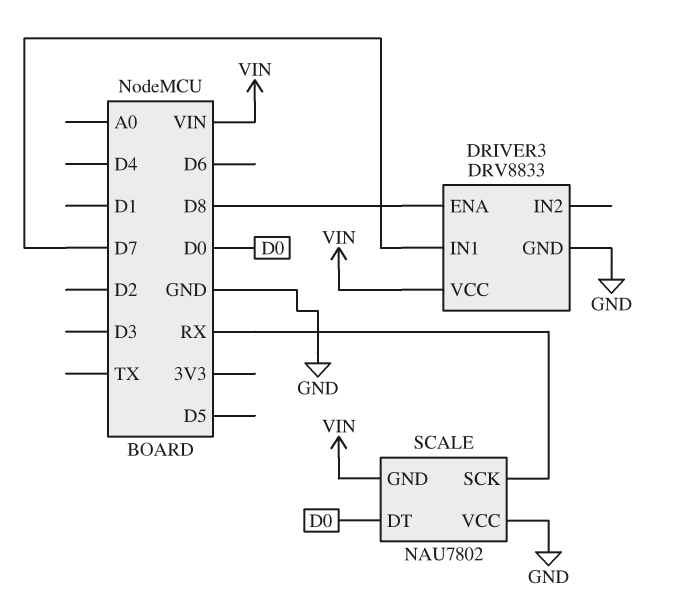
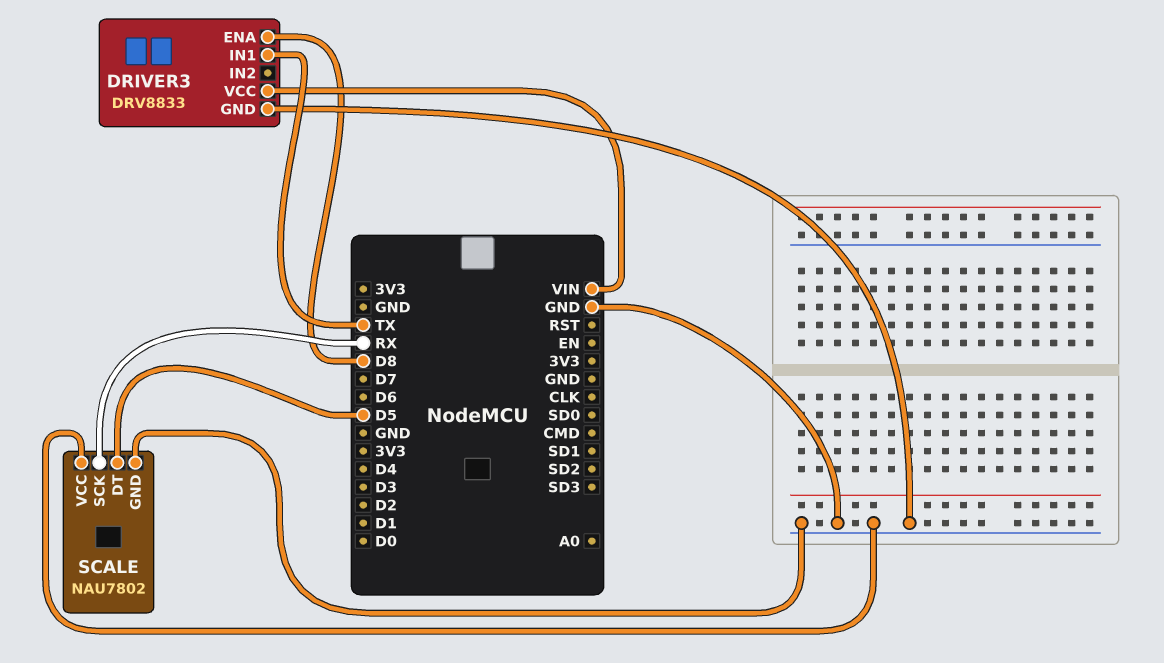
DRIVER3 pin IN1: D7 -> TX
SCALE pin DT: D0 -> D5
SCALE pin GND: VIN -> GND

